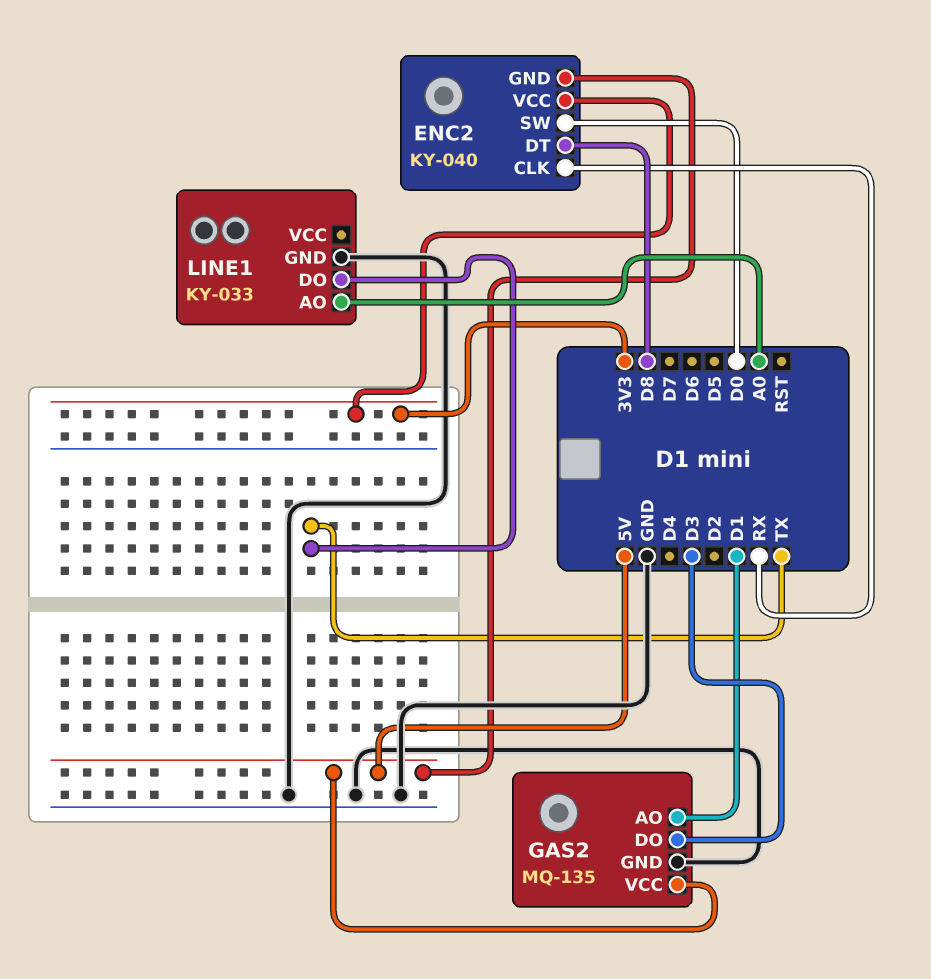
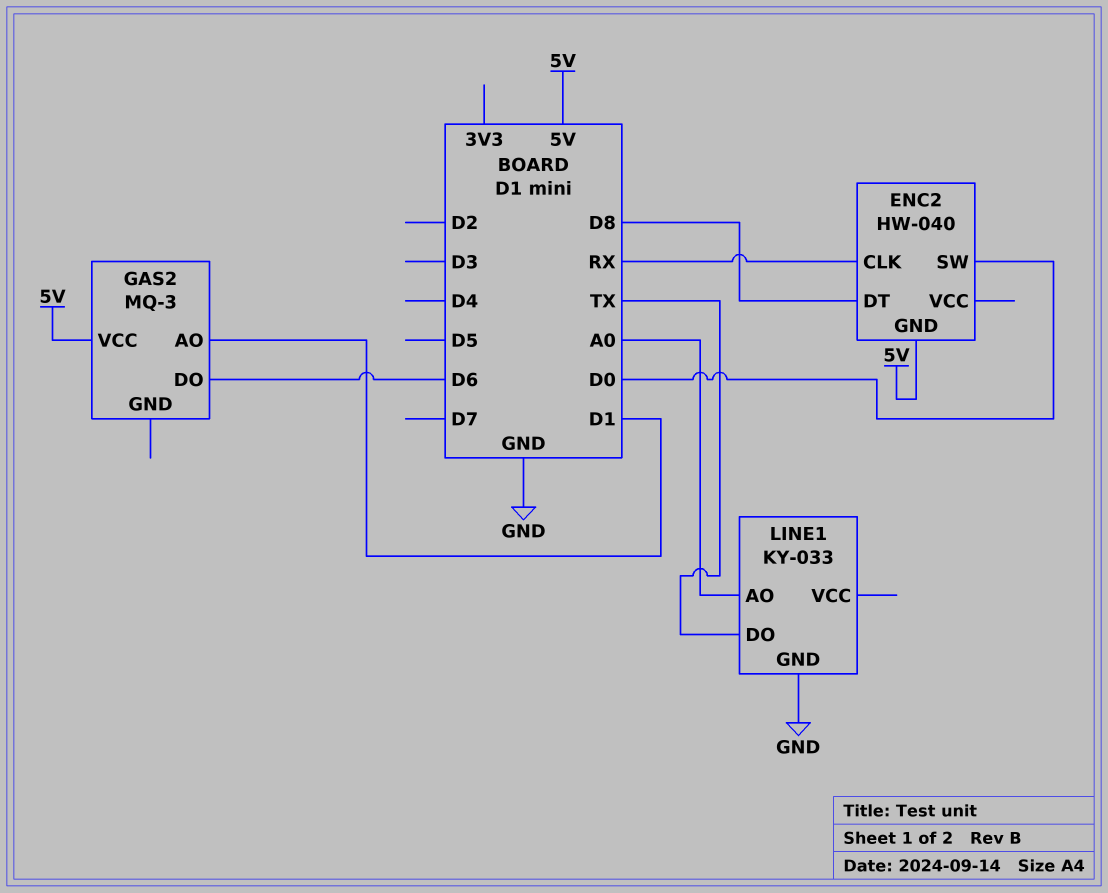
ENC2: KY-040 -> HW-040
ENC2 pin VCC: 3V3 -> none
GAS2: MQ-135 -> MQ-3
GAS2 pin DO: D3 -> D6
GAS2 pin GND: GND -> none

